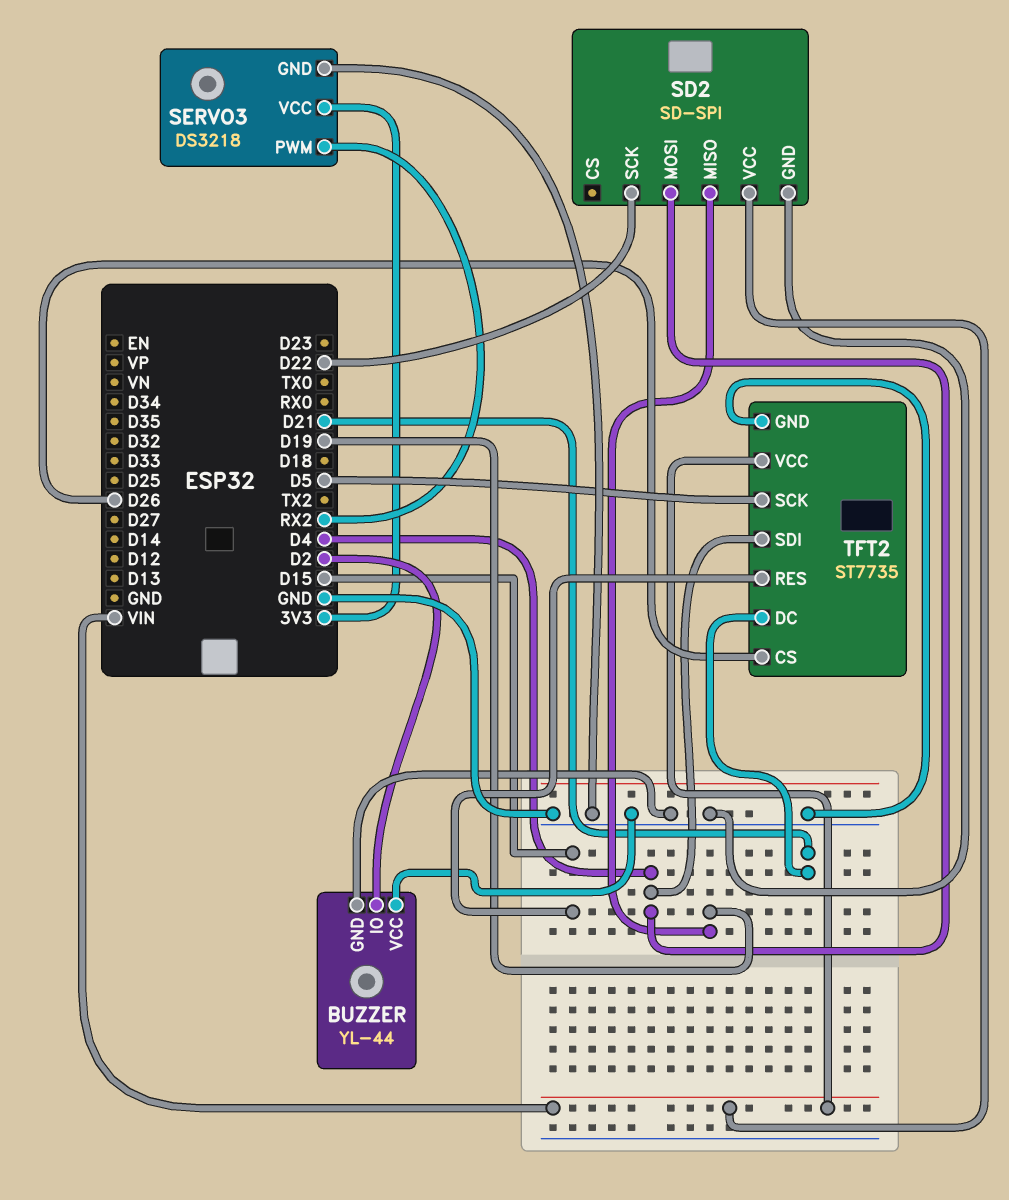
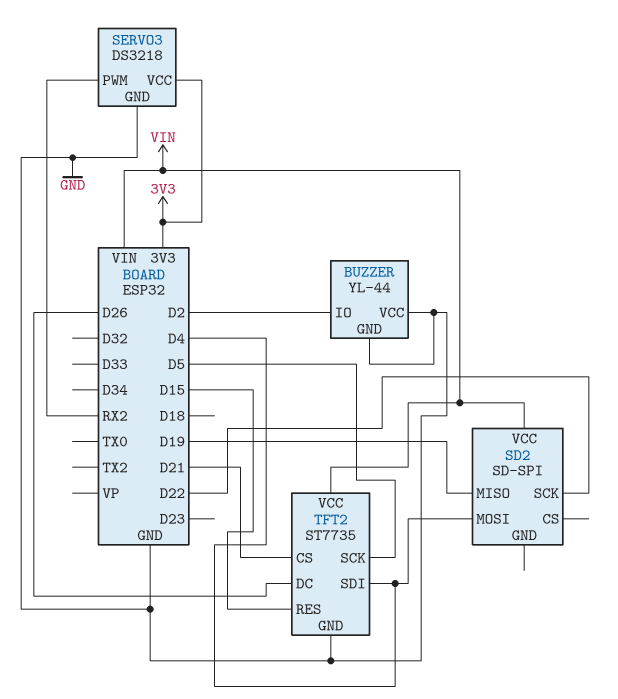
SD2 pin GND: GND -> none
TFT2 pin CS: D26 -> D21
TFT2 pin DC: D21 -> D26

